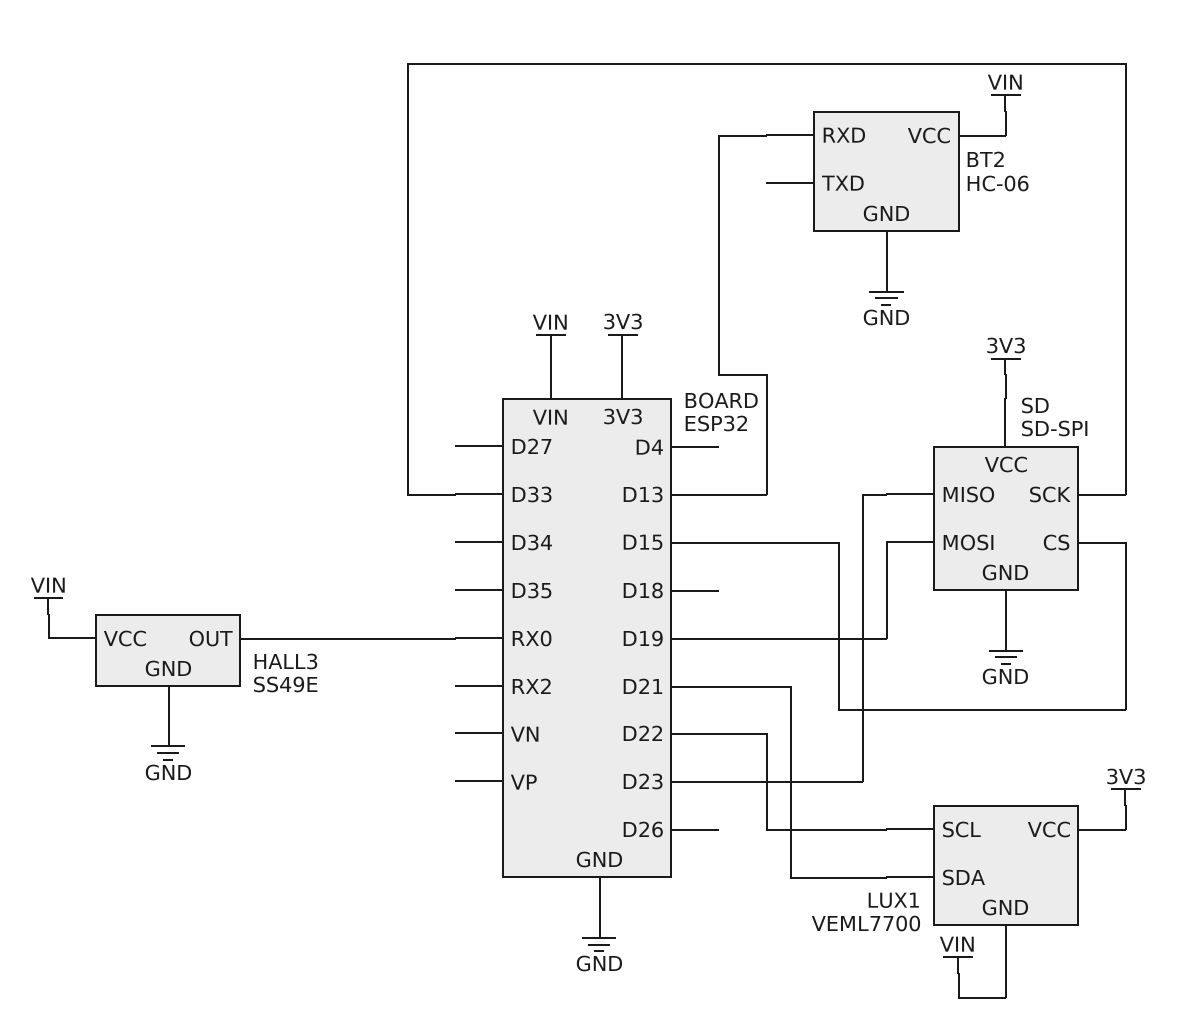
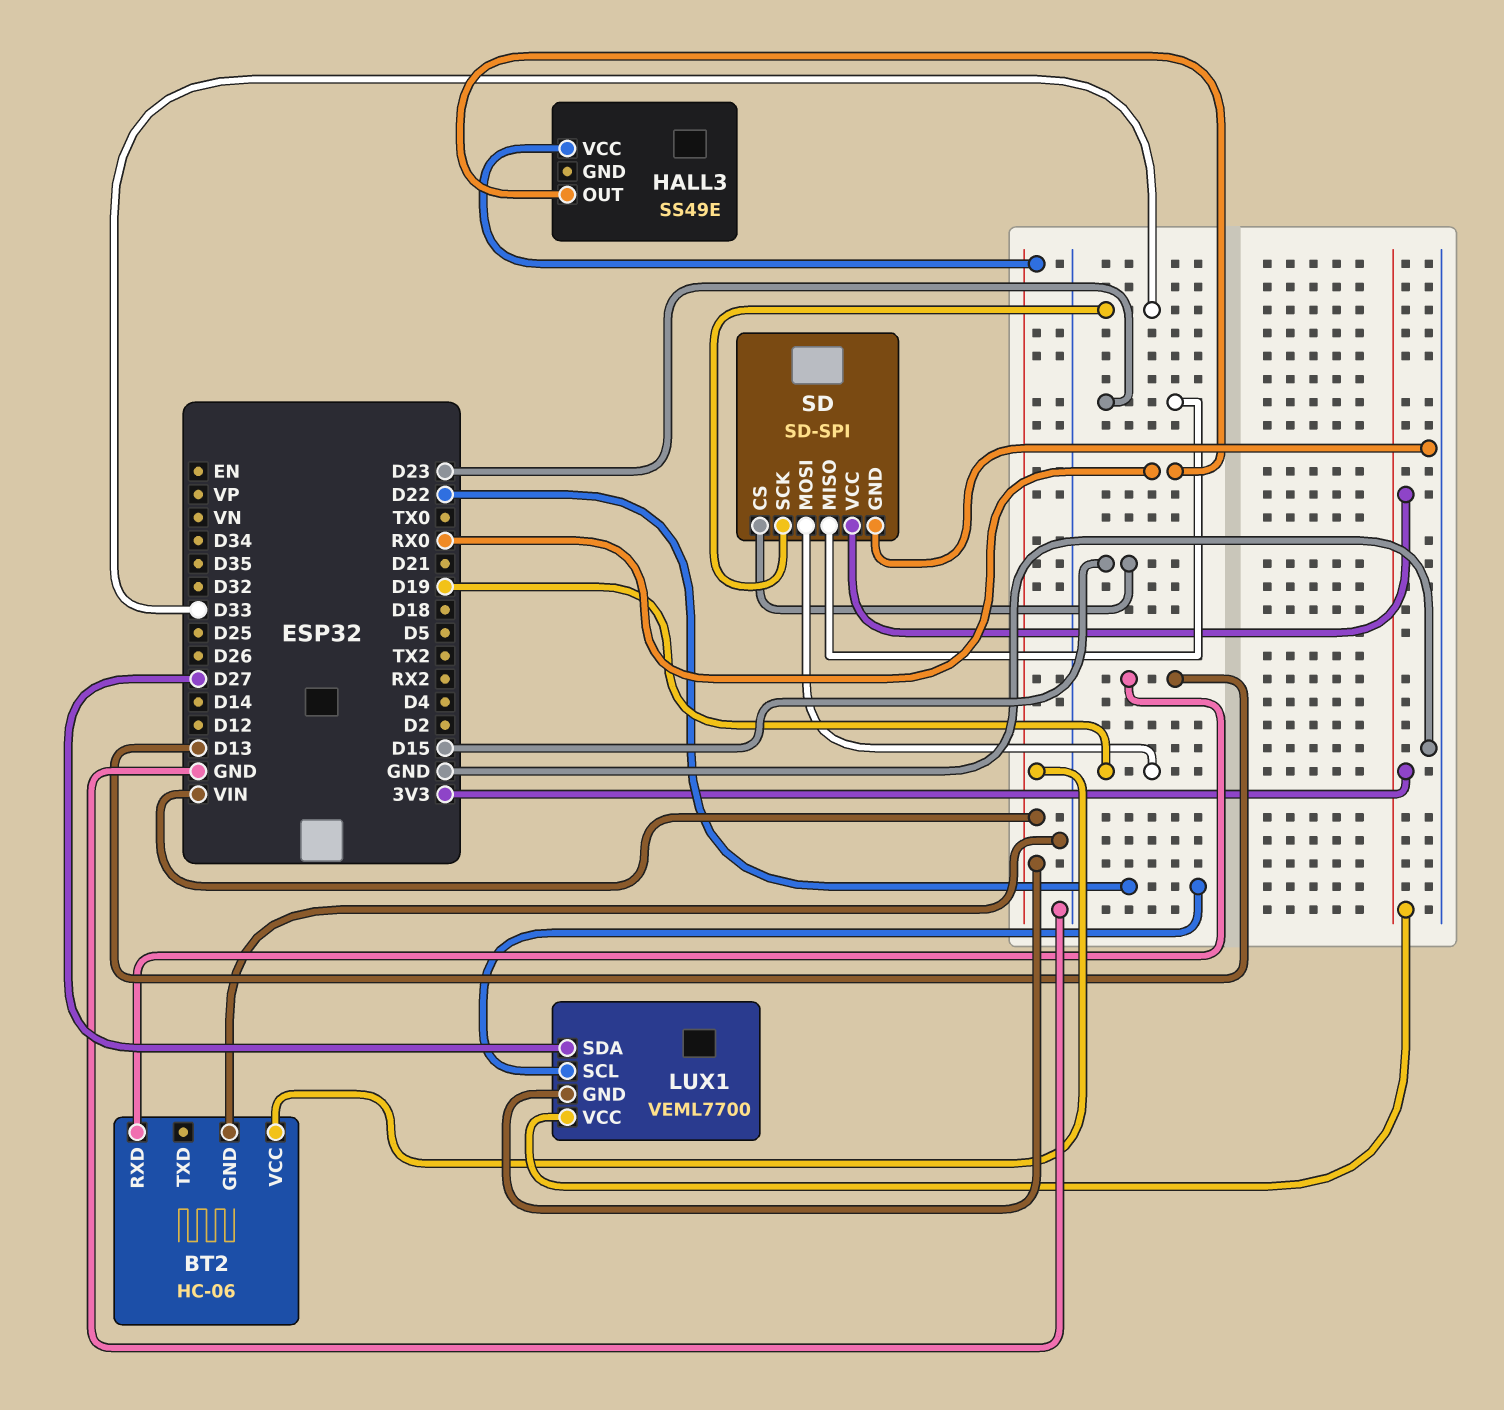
HALL3 pin GND: GND -> none
LUX1 pin SDA: D21 -> D27

